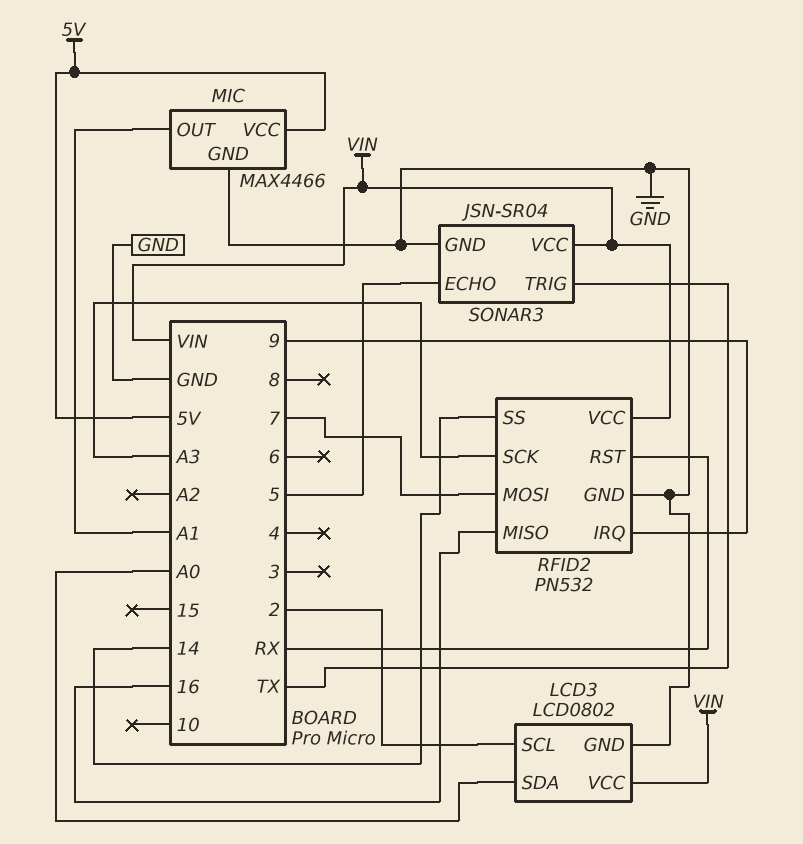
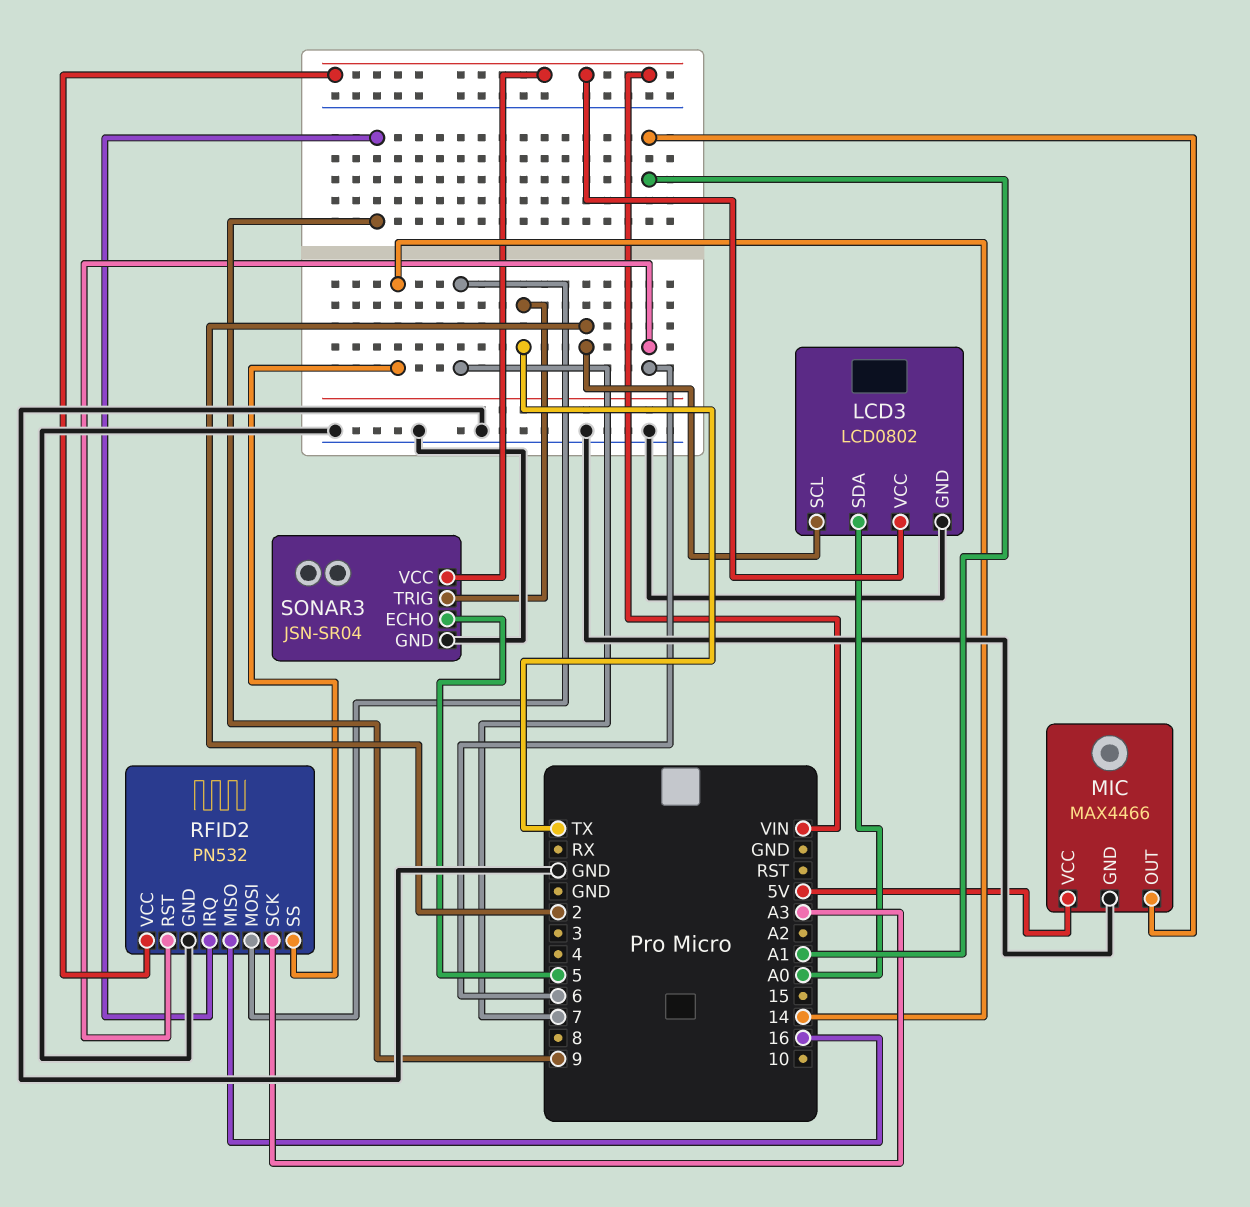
RFID2 pin RST: RX -> 6

